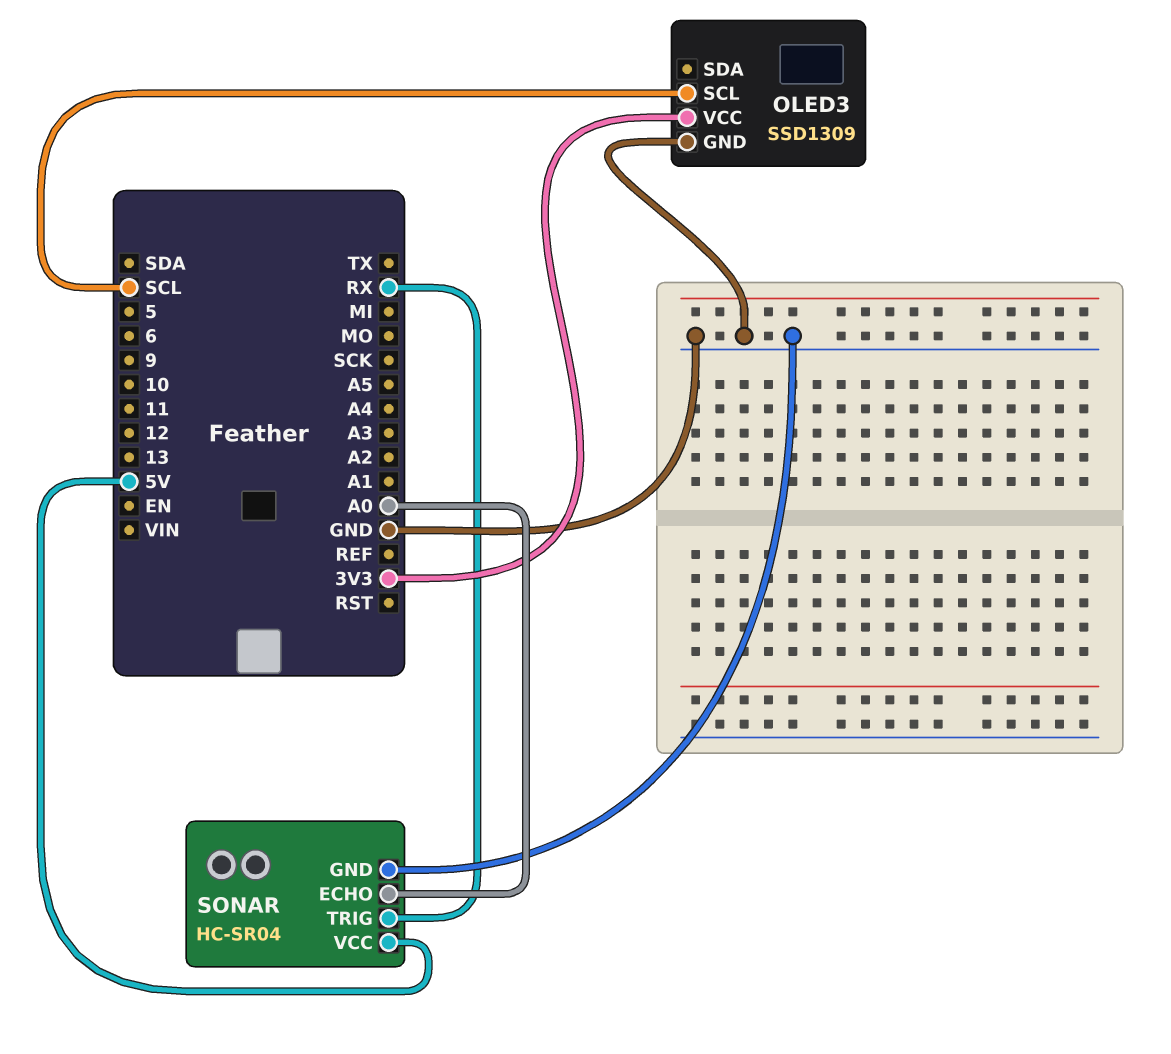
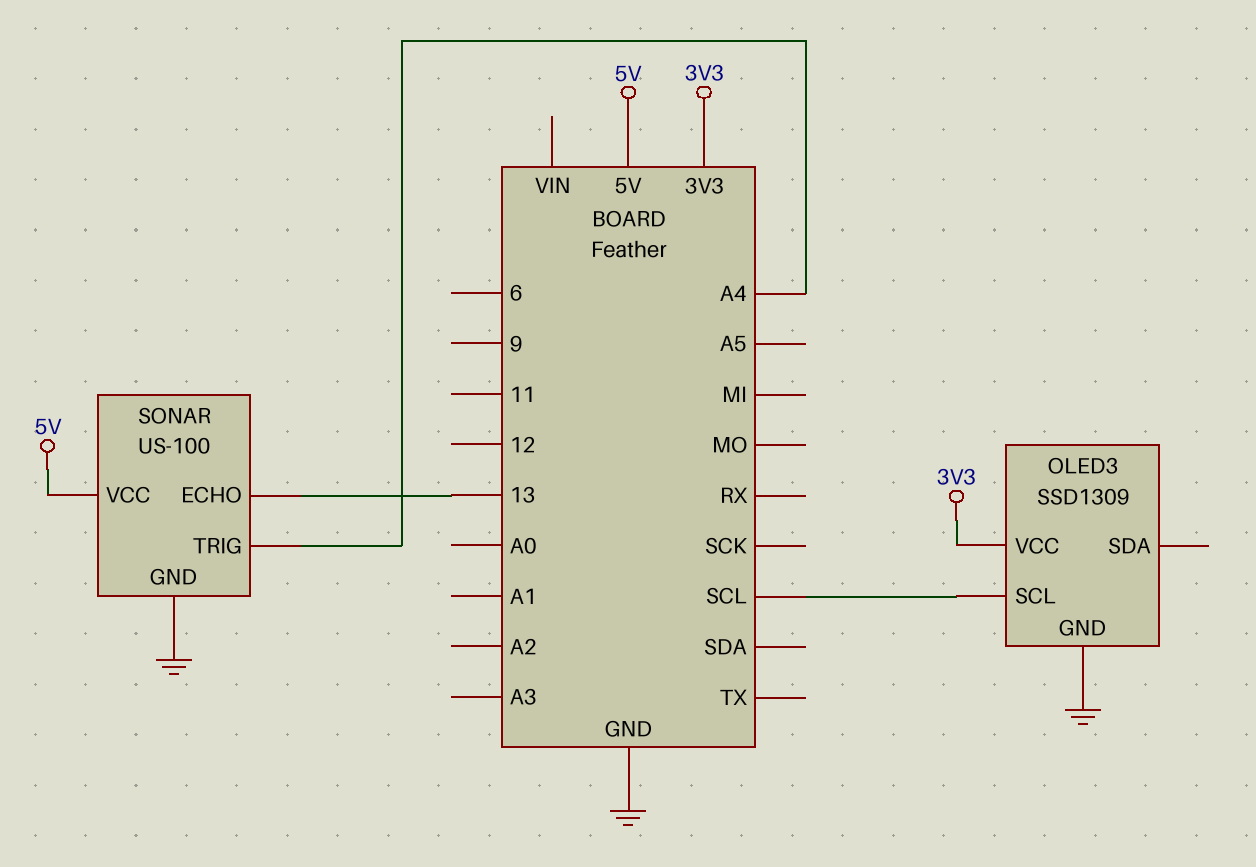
SONAR: HC-SR04 -> US-100
SONAR pin ECHO: A0 -> 13
SONAR pin TRIG: RX -> A4

